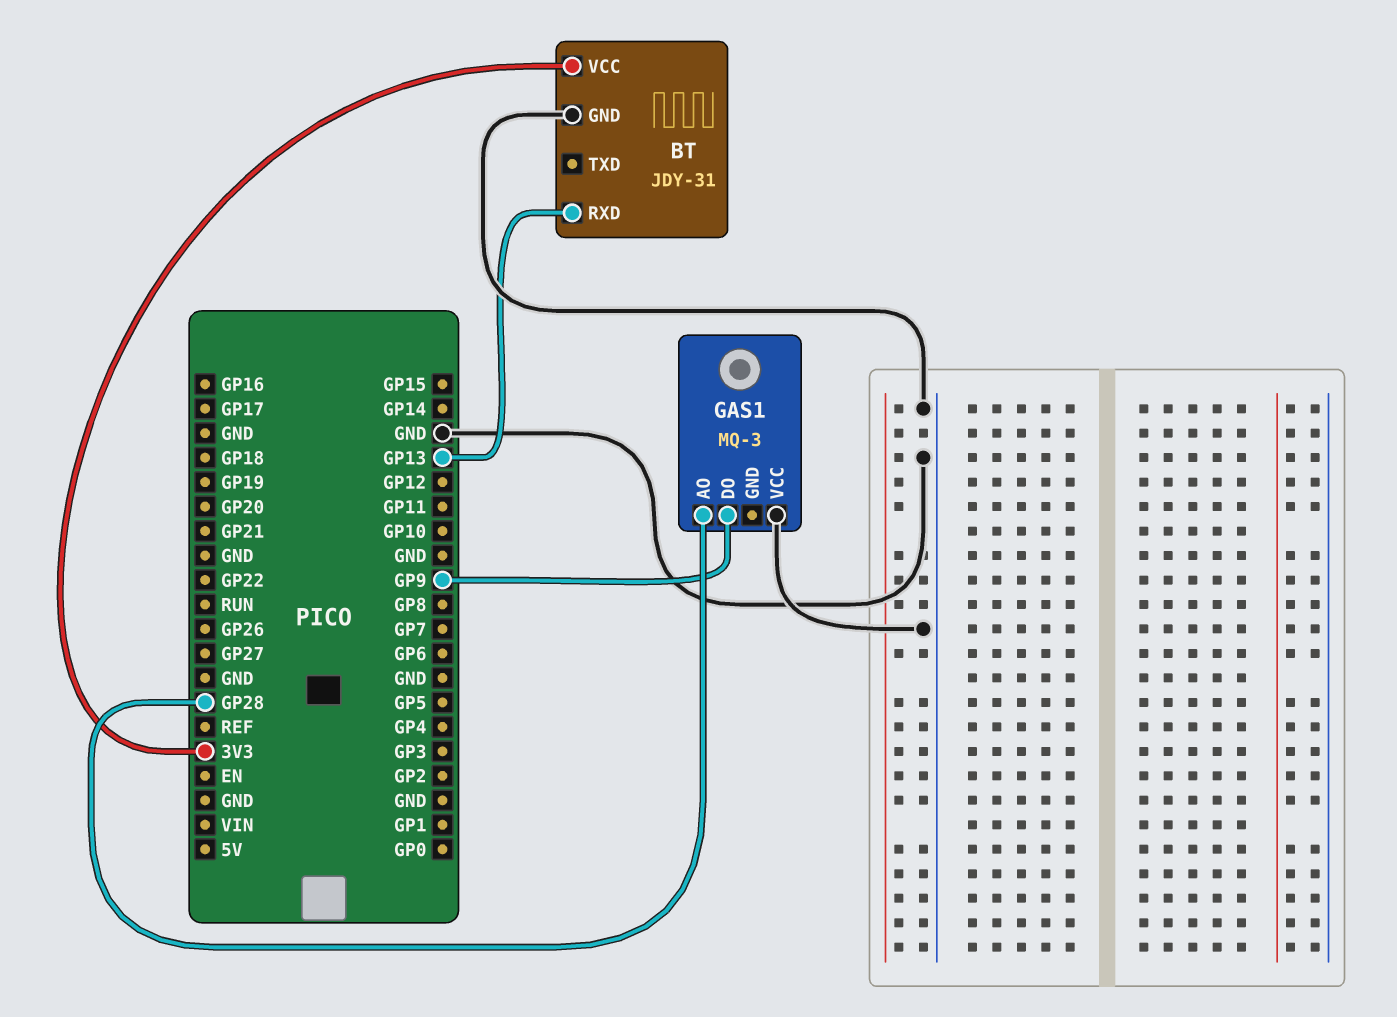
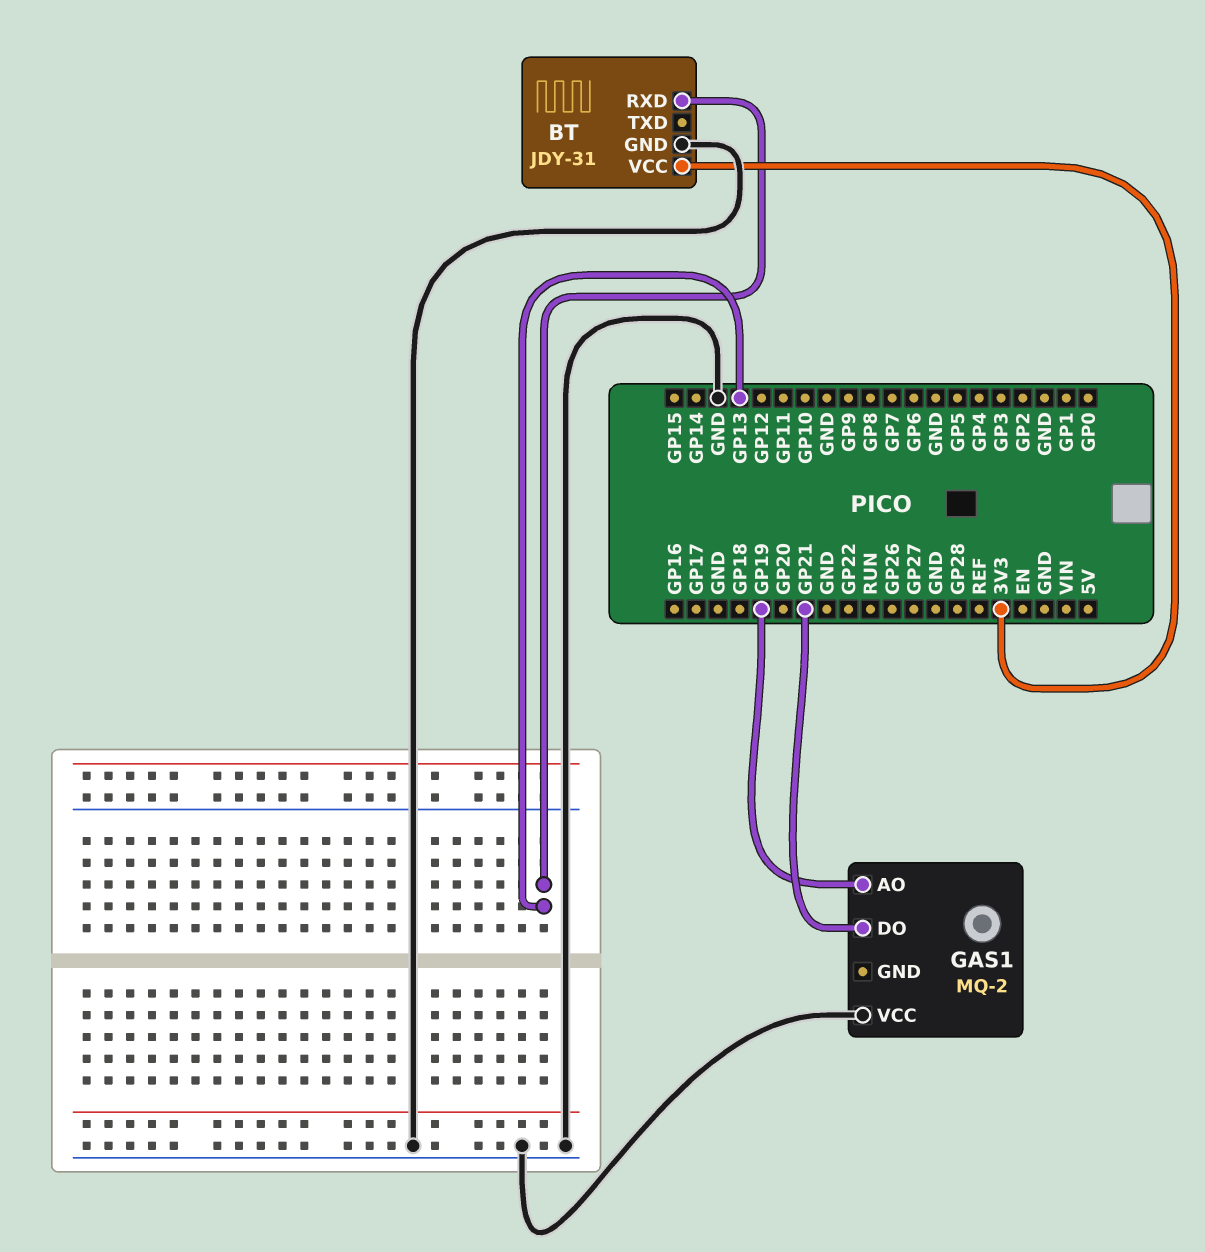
GAS1: MQ-3 -> MQ-2
GAS1 pin AO: GP28 -> GP19
GAS1 pin DO: GP9 -> GP21

